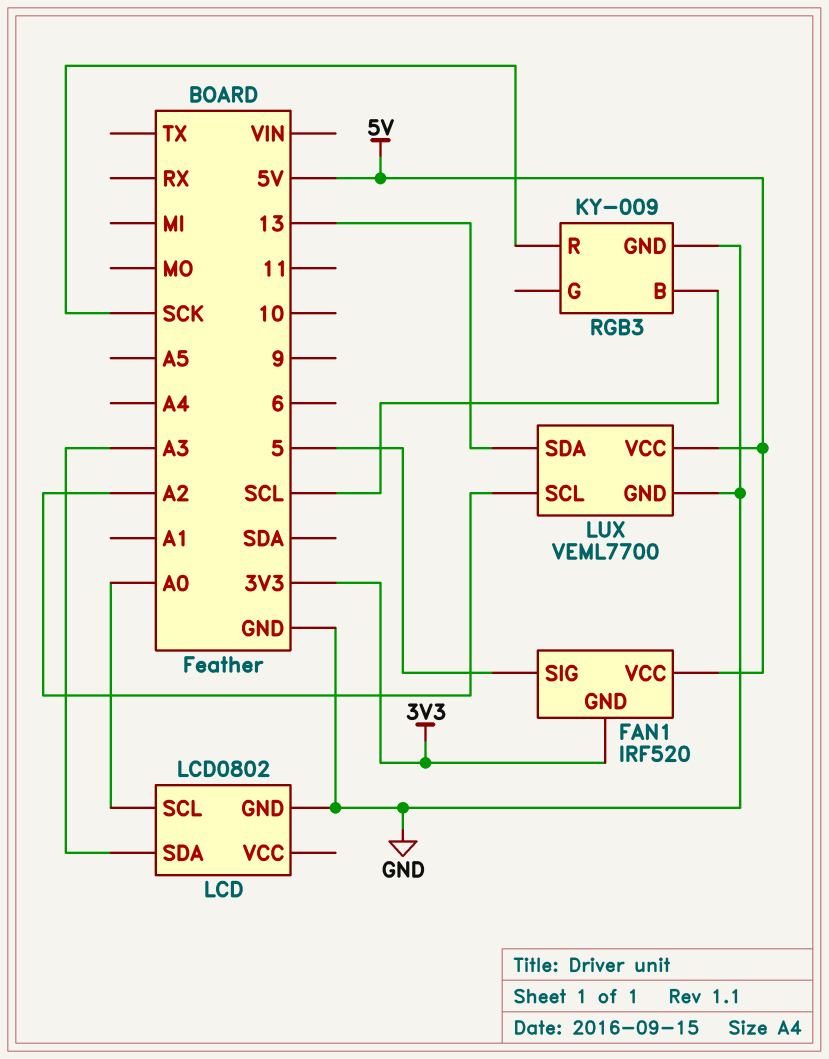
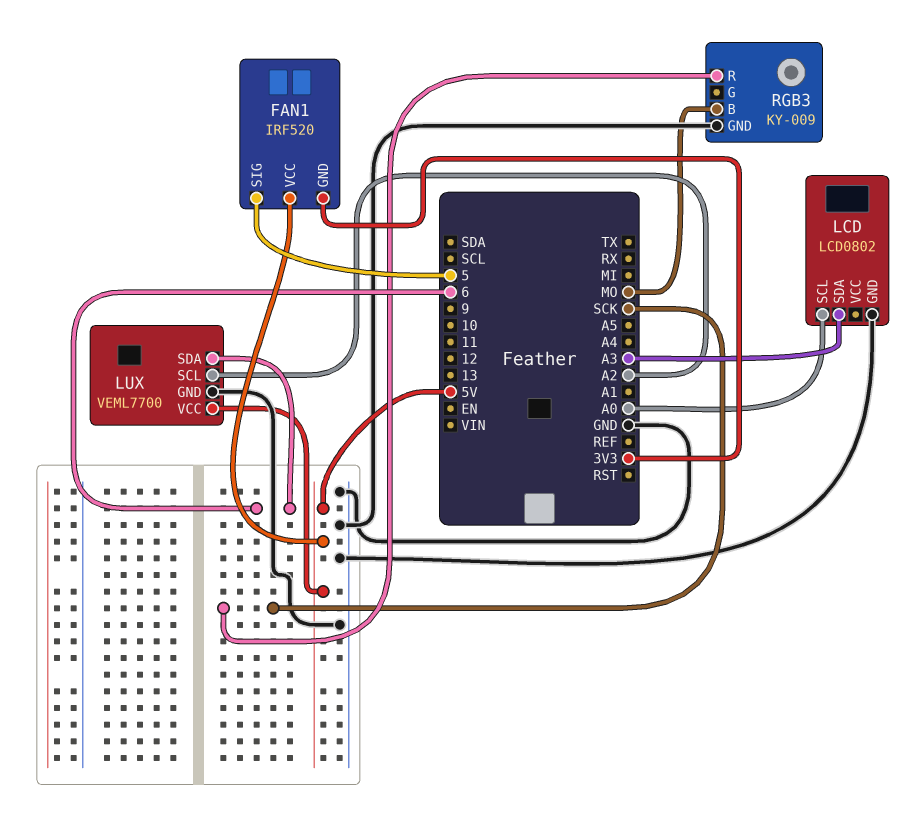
LUX pin SDA: 13 -> 6
RGB3 pin B: SCL -> MO

